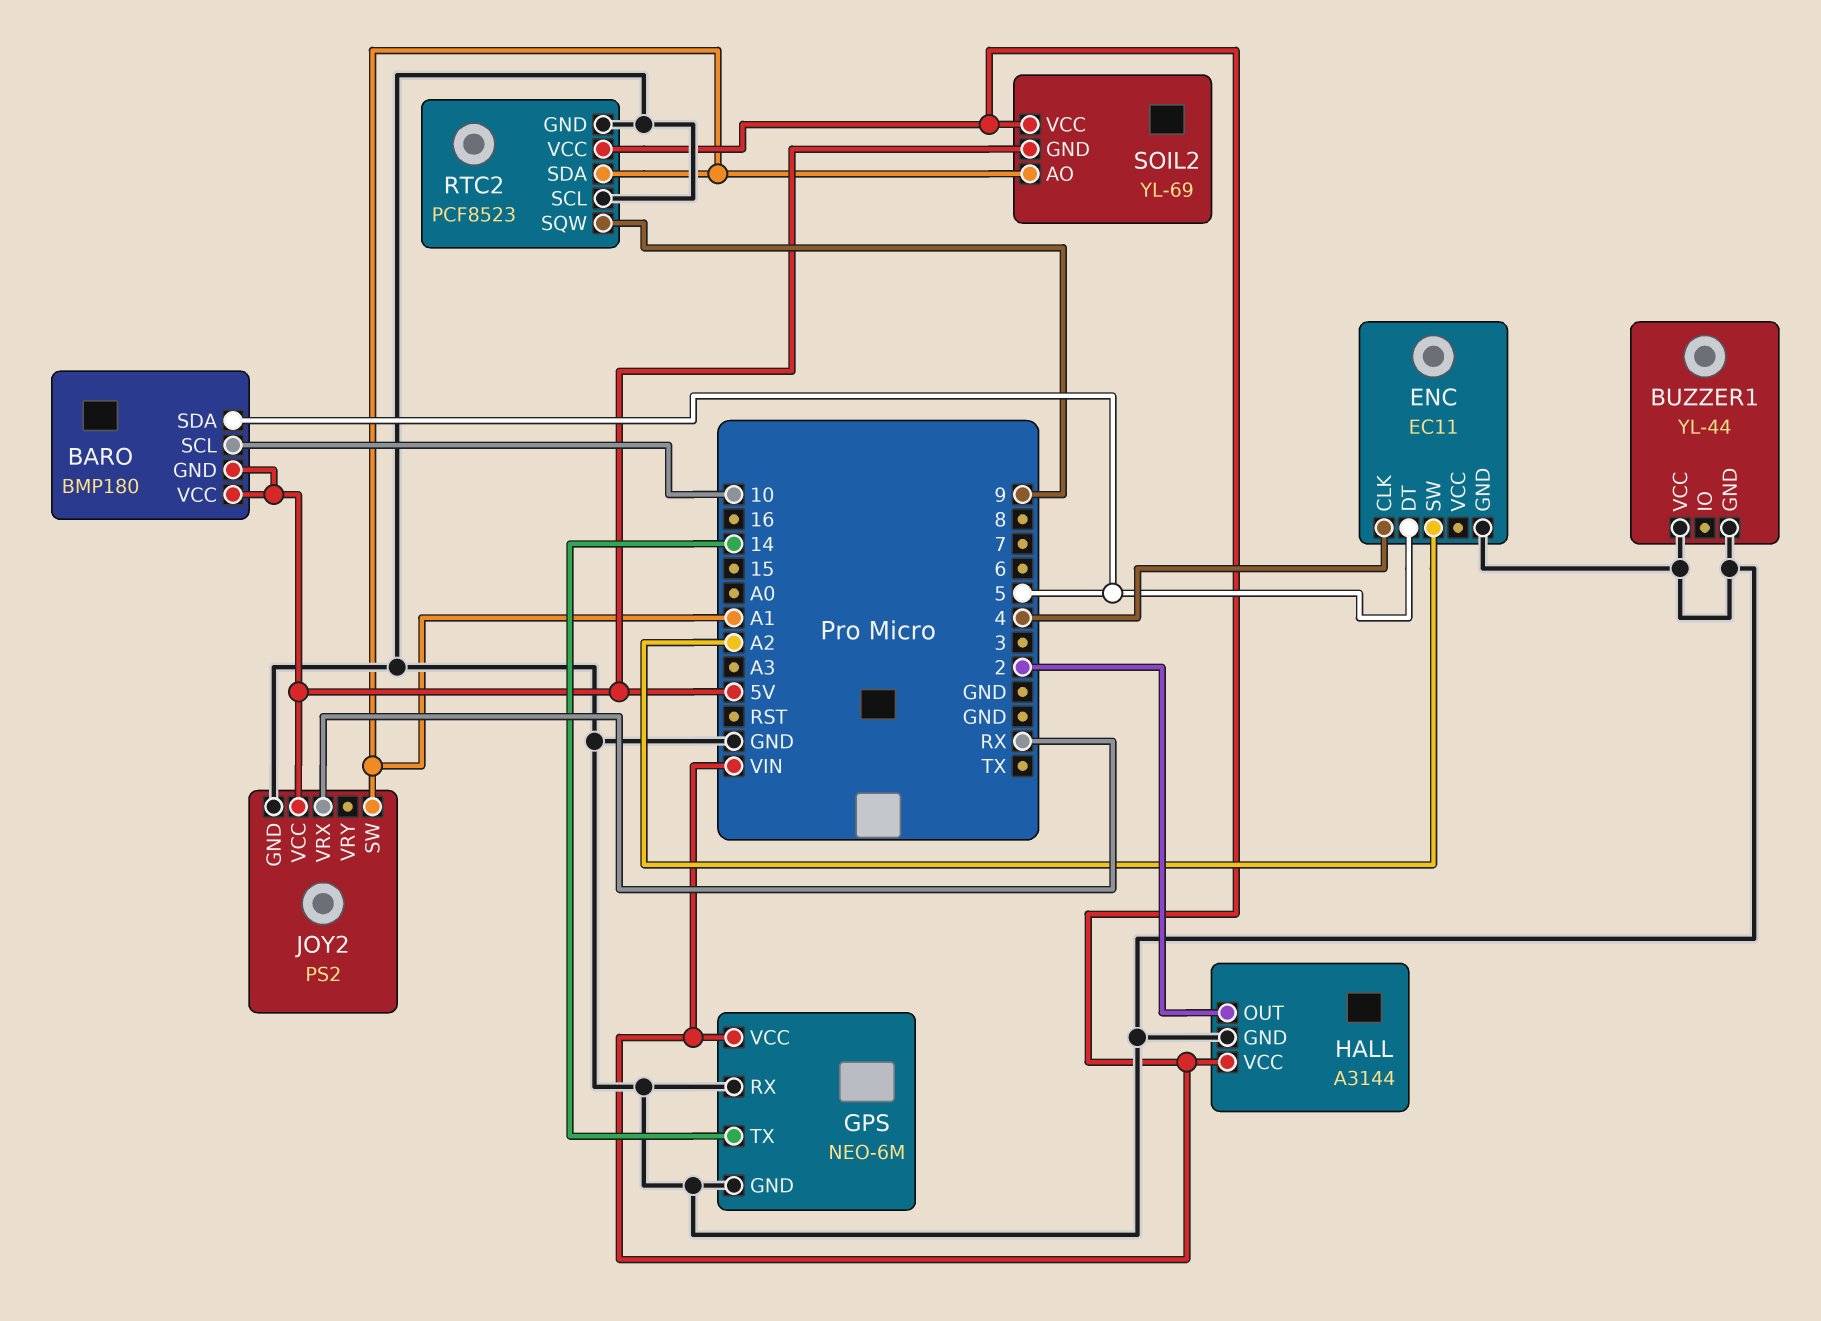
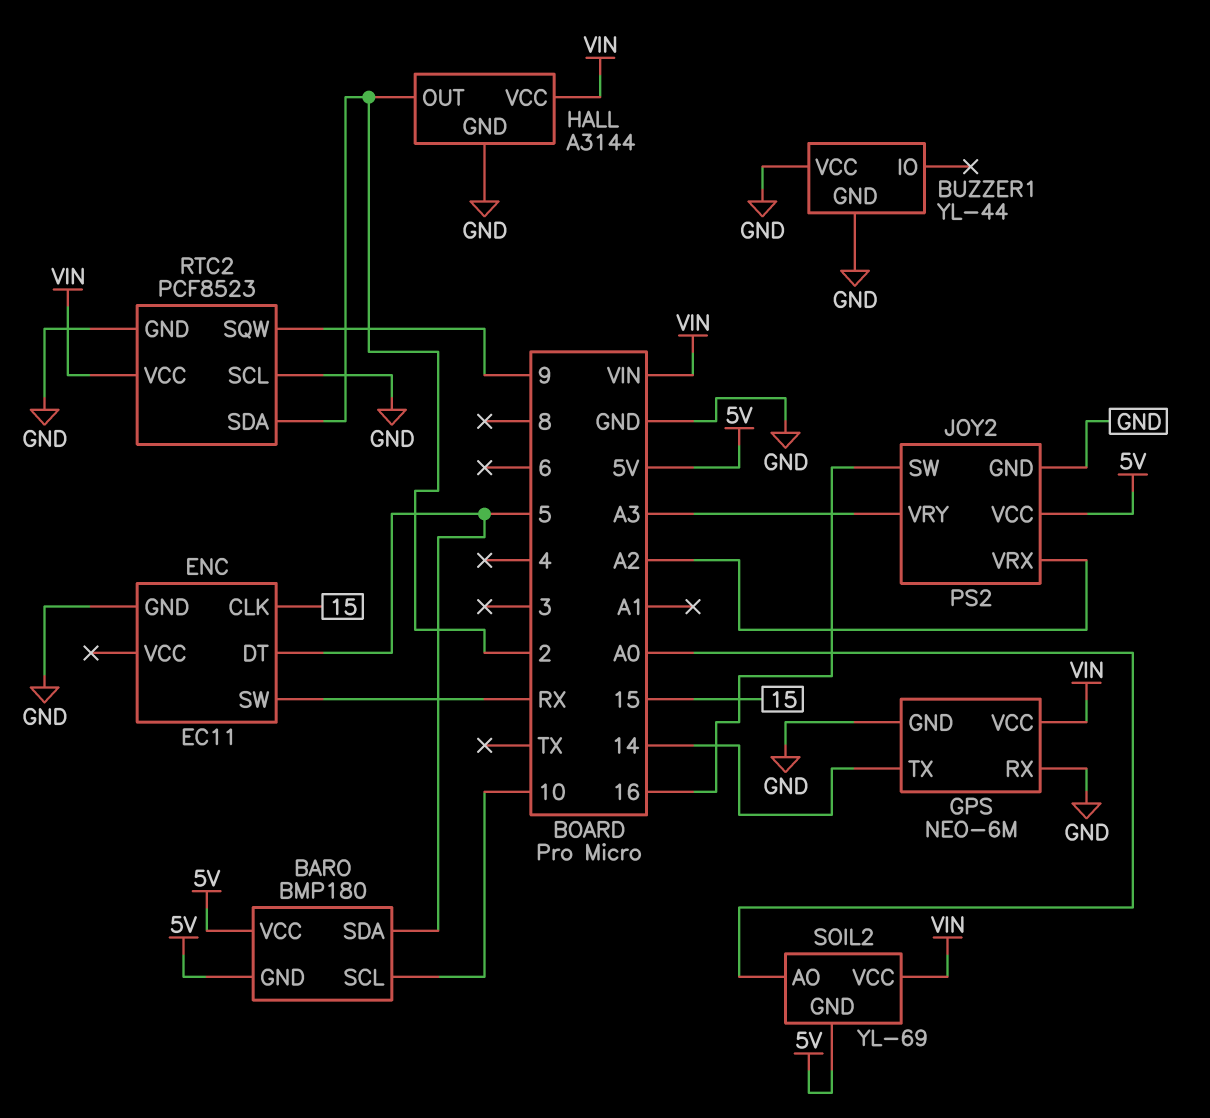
ENC pin CLK: 4 -> 15
ENC pin SW: A2 -> RX
JOY2 pin SW: A1 -> 16
JOY2 pin VRX: RX -> A2
JOY2 pin VRY: none -> A3
RTC2 pin SDA: A1 -> 2
SOIL2 pin AO: A1 -> A0

